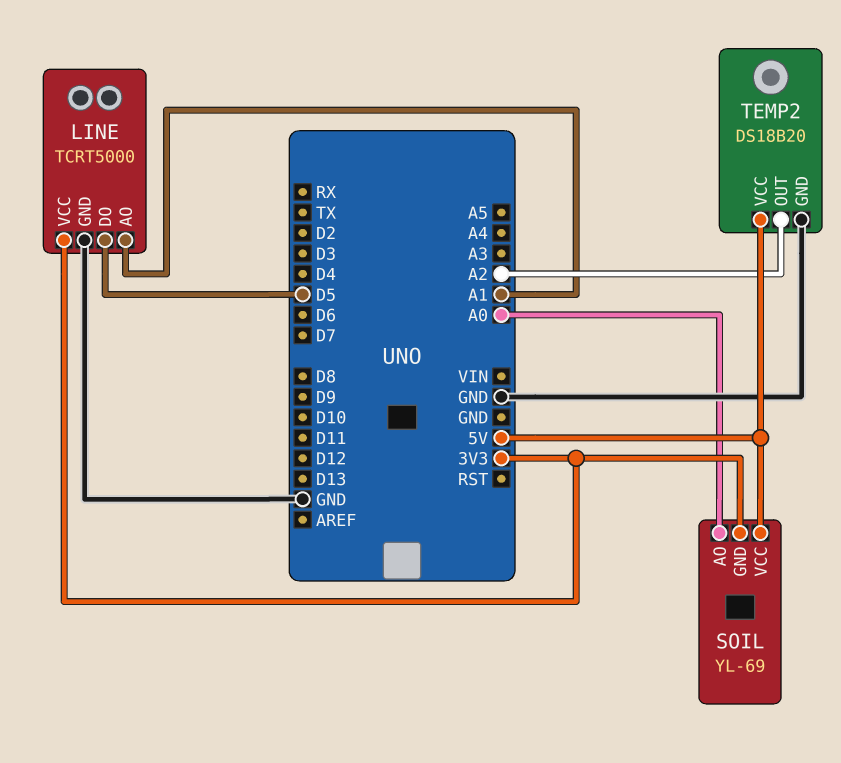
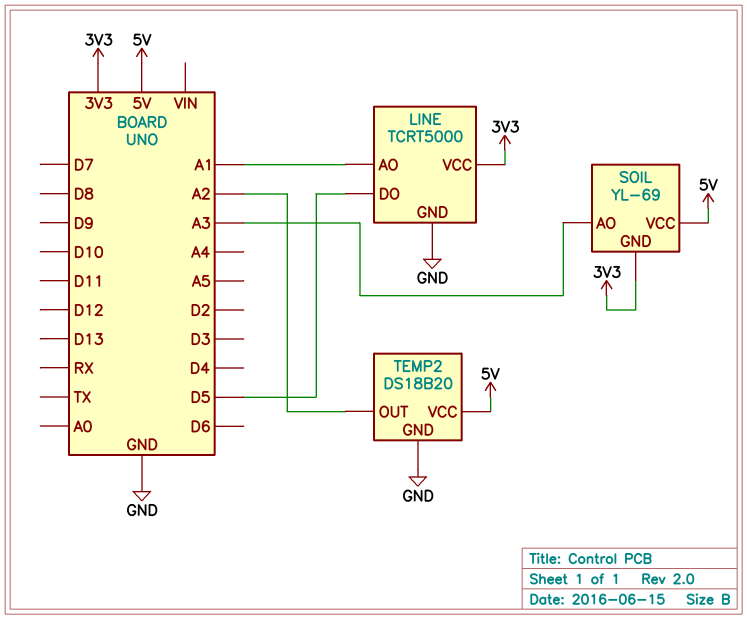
SOIL pin AO: A0 -> A3

